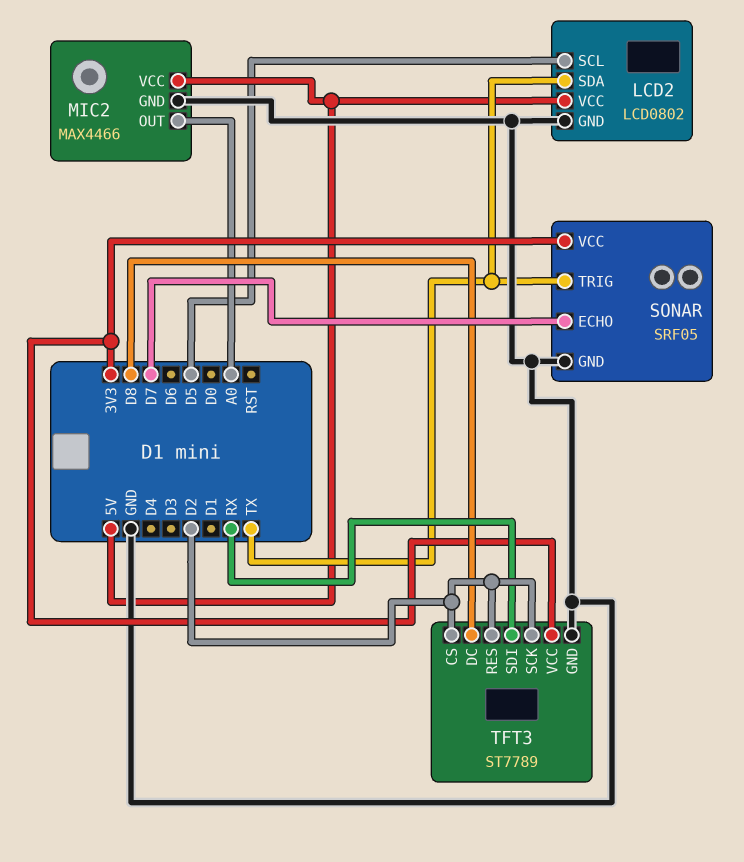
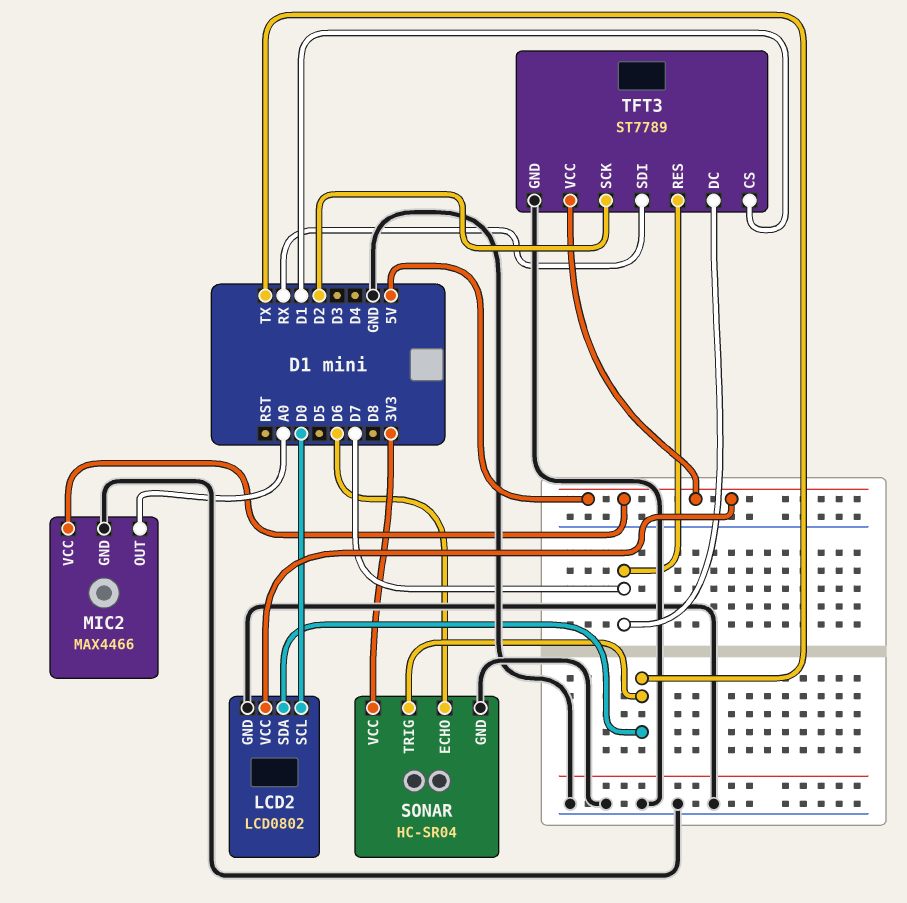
LCD2 pin SCL: D5 -> D0
SONAR: SRF05 -> HC-SR04
SONAR pin ECHO: D7 -> D6
TFT3 pin CS: D2 -> D1
TFT3 pin DC: D8 -> D7
TFT3 pin RES: D2 -> D7
TFT3 pin VCC: 3V3 -> 5V

